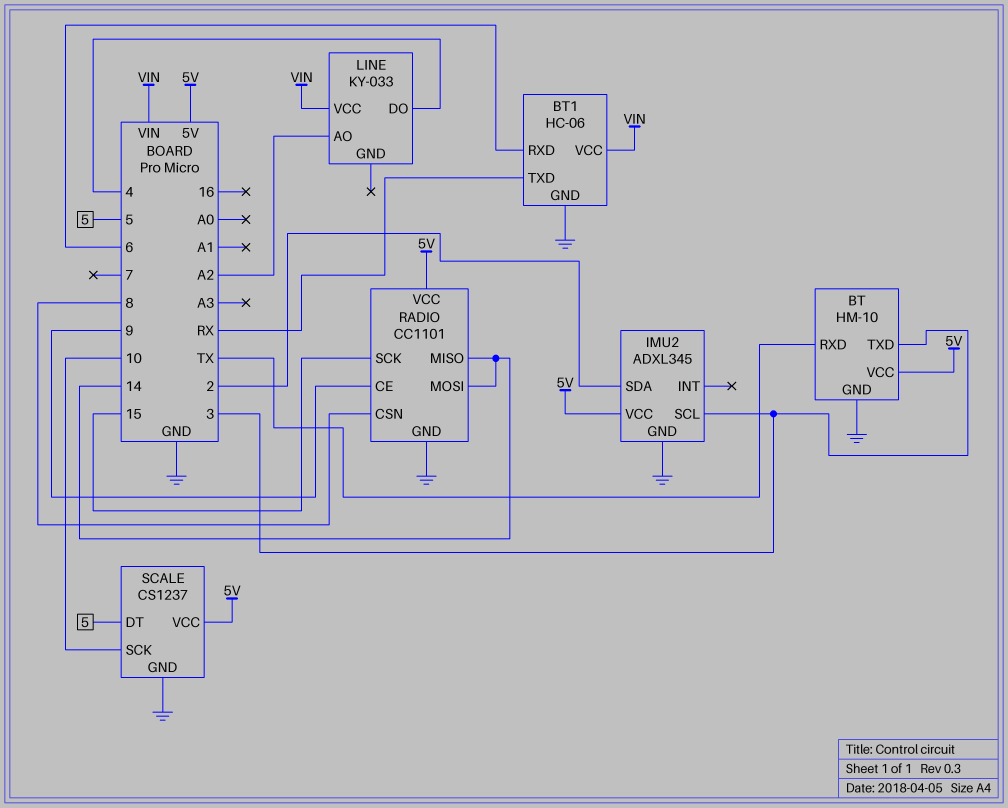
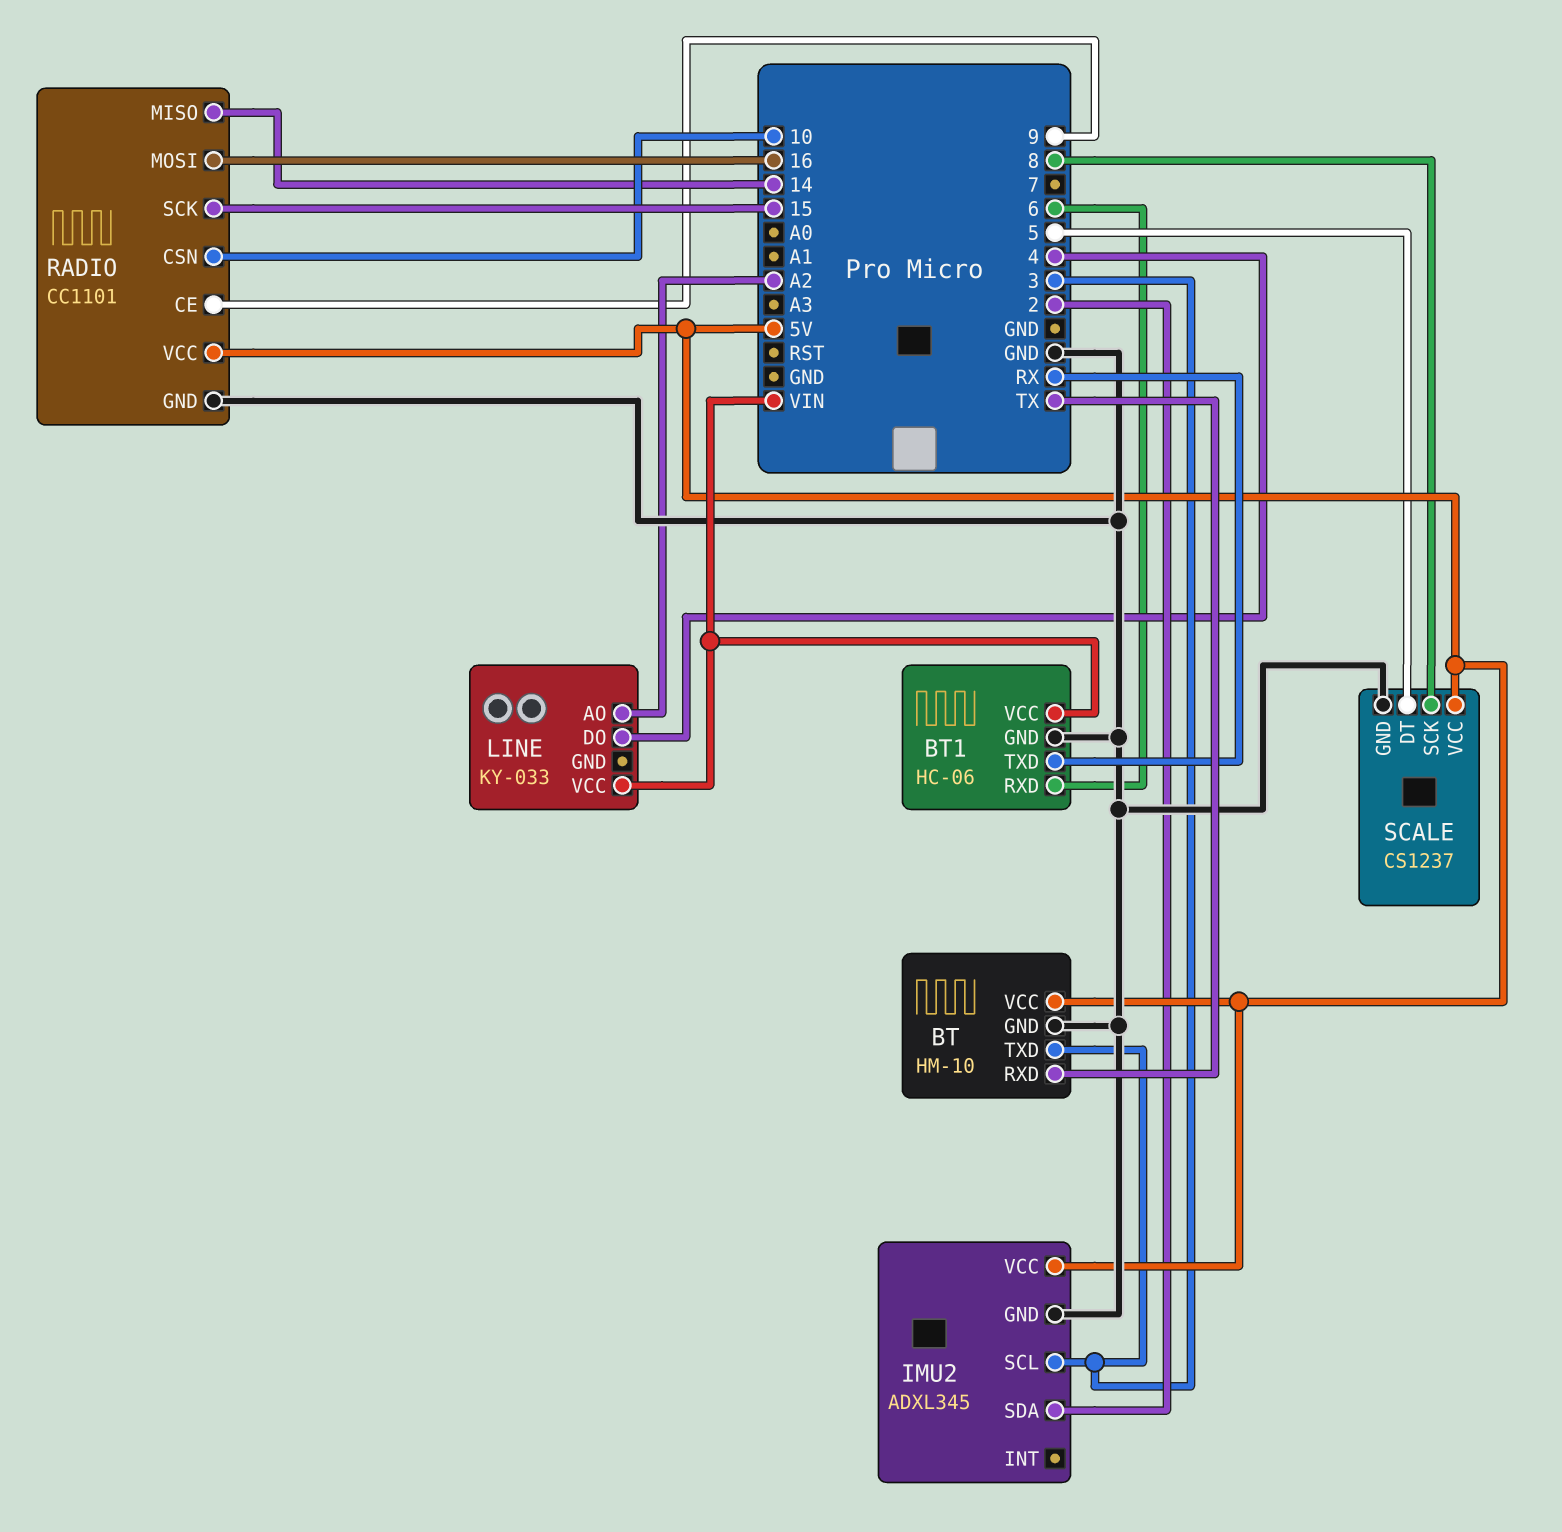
RADIO pin CSN: 8 -> 10
RADIO pin MOSI: 14 -> 16
SCALE pin SCK: 10 -> 8

